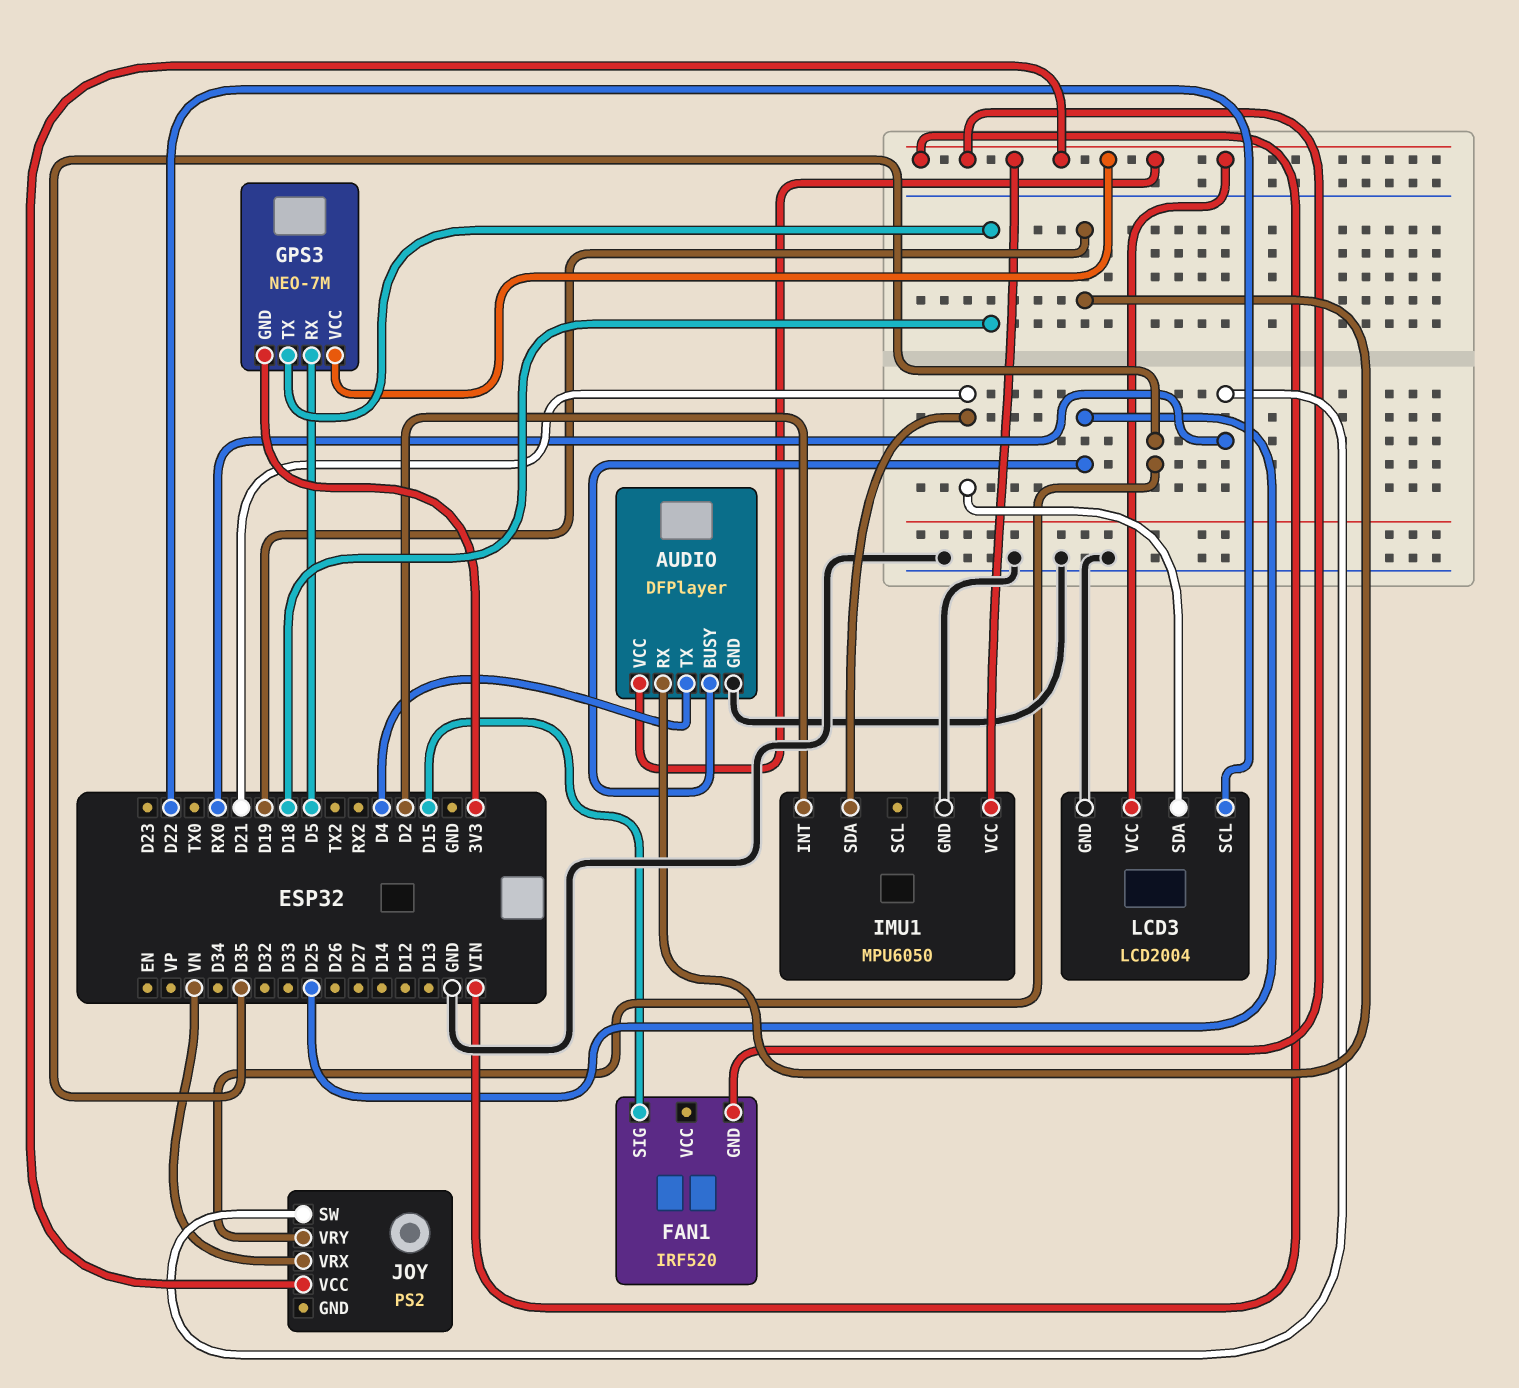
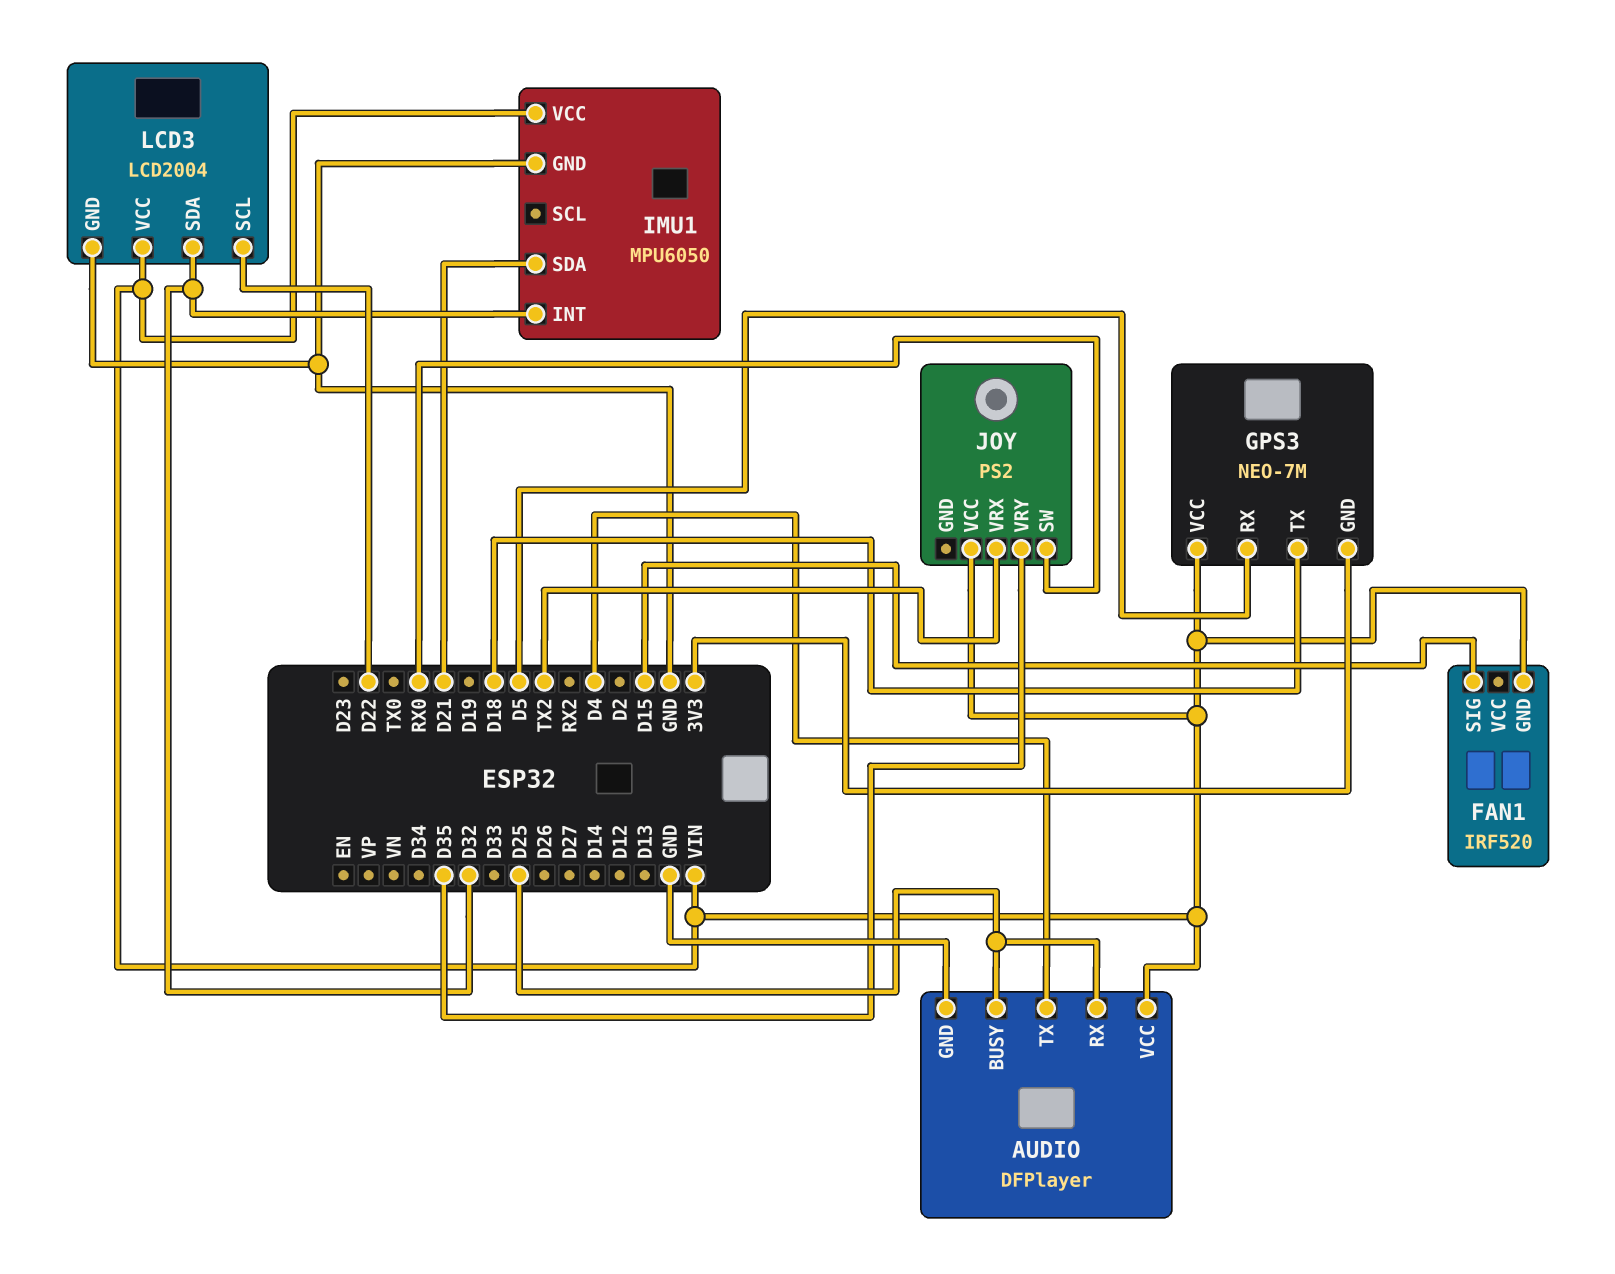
AUDIO pin RX: D19 -> D25
IMU1 pin INT: D2 -> D32
JOY pin VRX: VN -> TX2
LCD3 pin SDA: D21 -> D32

